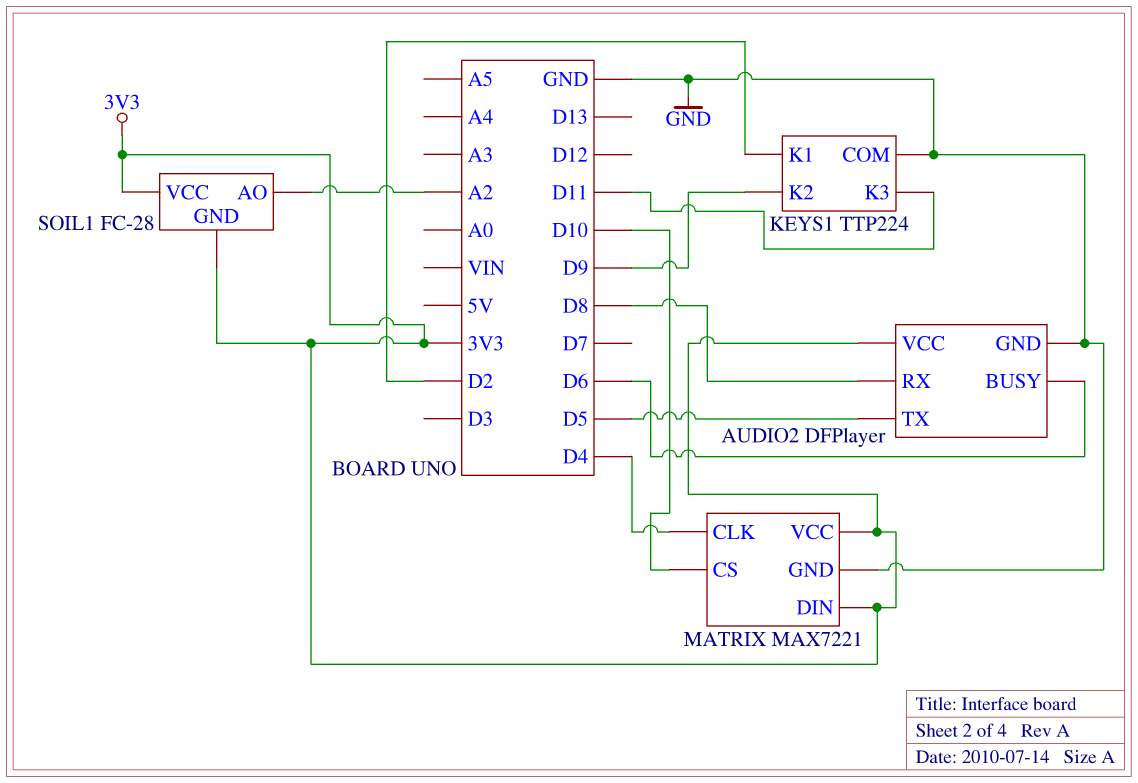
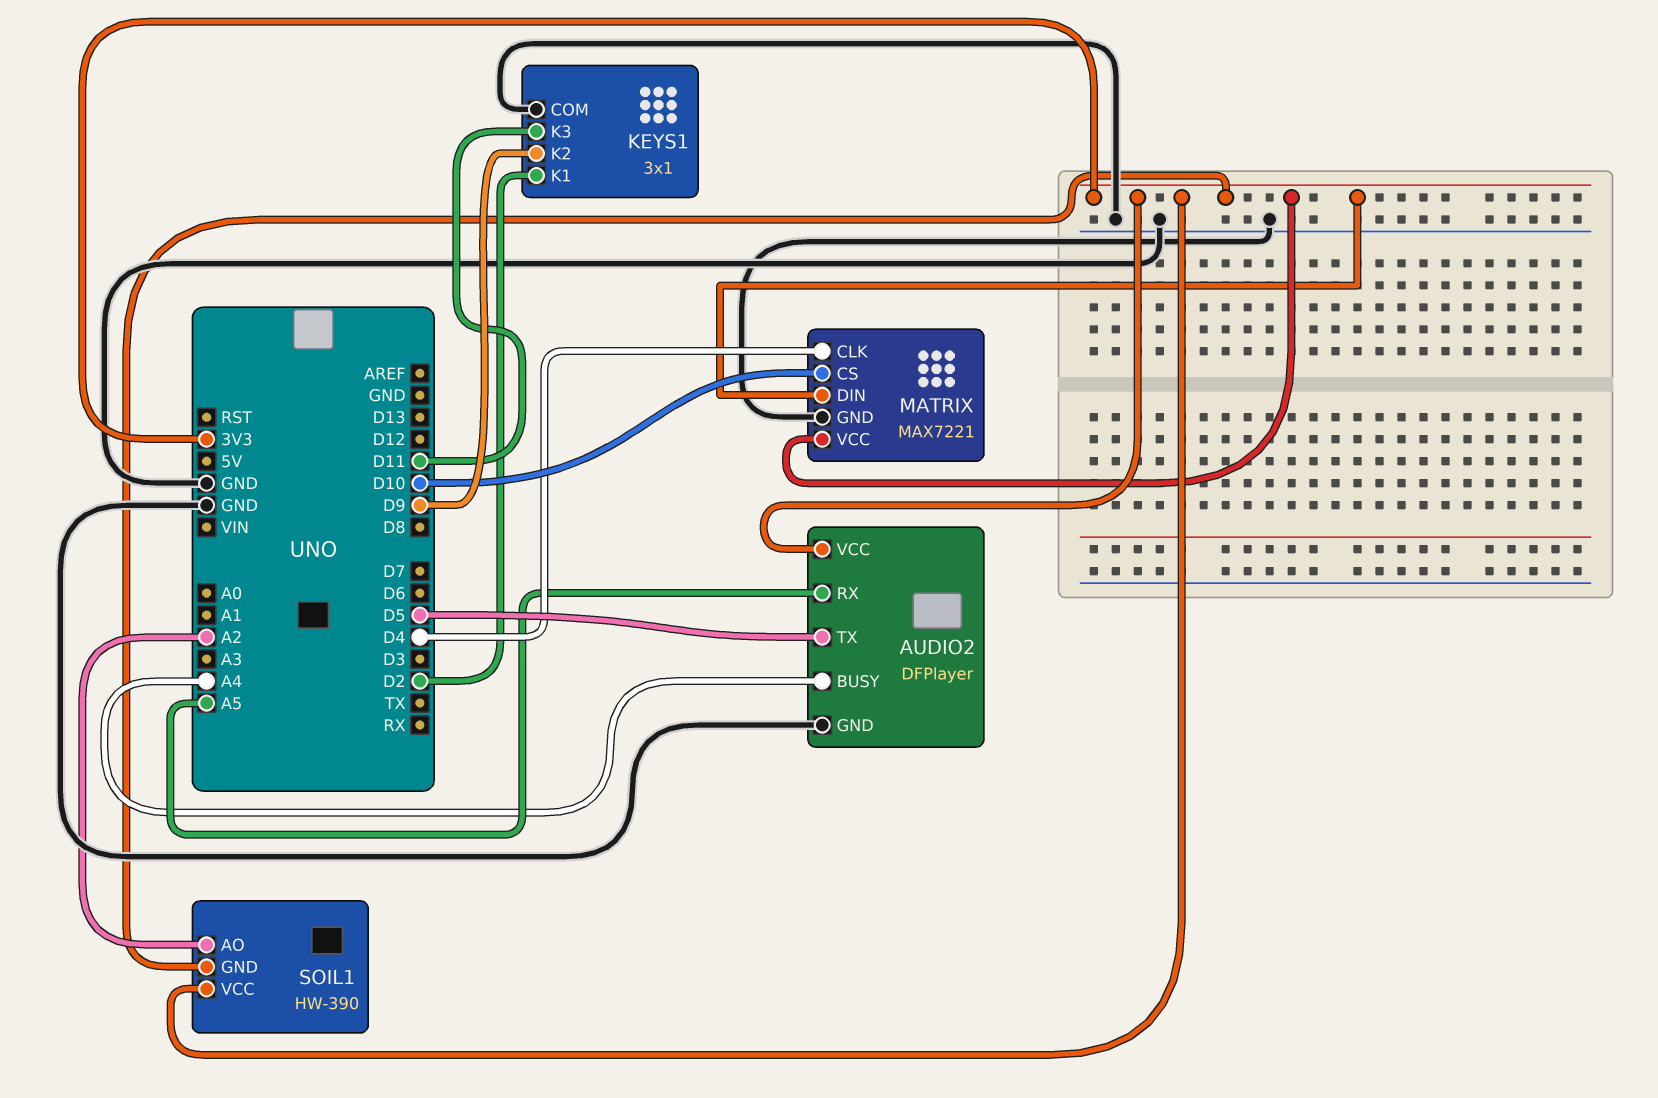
AUDIO2 pin BUSY: D6 -> A4
AUDIO2 pin RX: D8 -> A5
KEYS1: TTP224 -> 3x1
SOIL1: FC-28 -> HW-390

